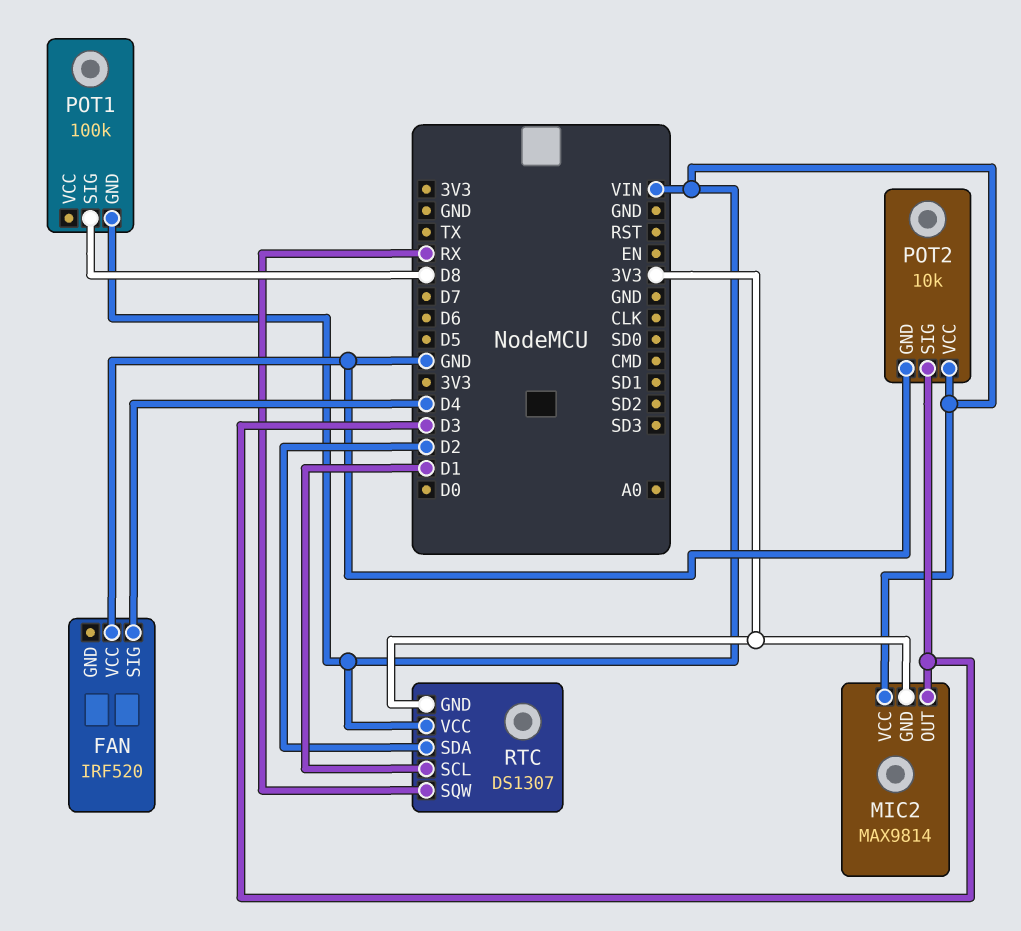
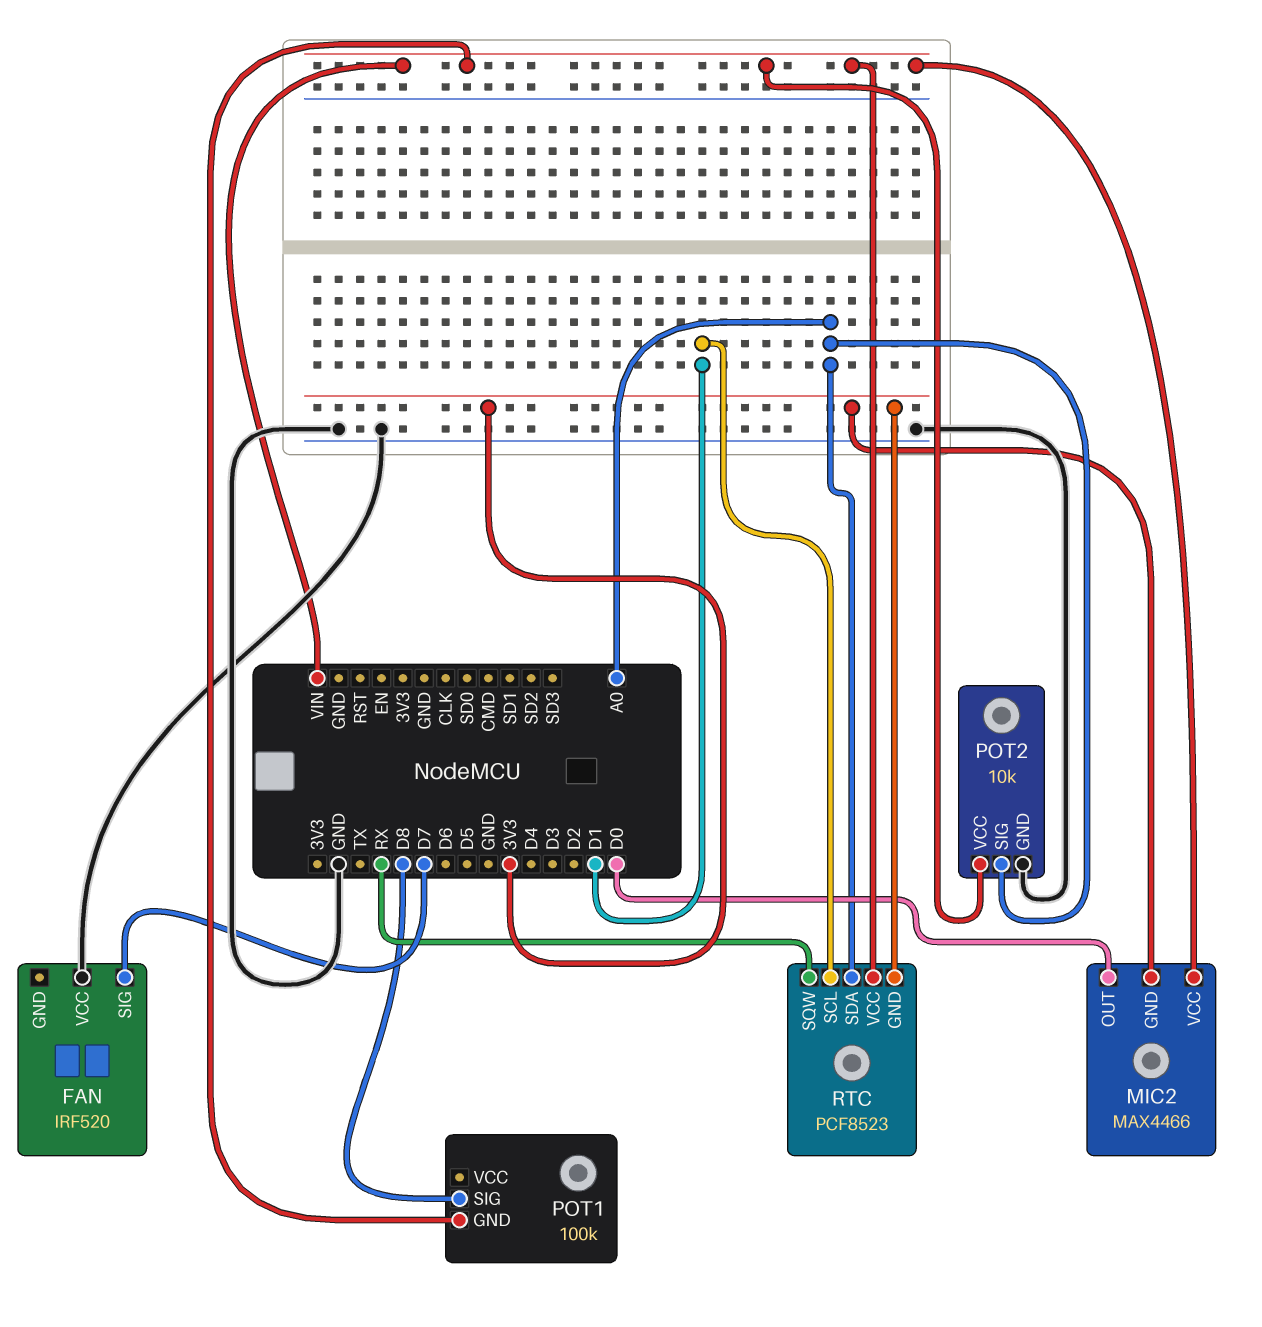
FAN pin SIG: D4 -> D7
MIC2: MAX9814 -> MAX4466
MIC2 pin OUT: D3 -> D0
POT2 pin SIG: D3 -> A0
RTC: DS1307 -> PCF8523
RTC pin SDA: D2 -> A0

